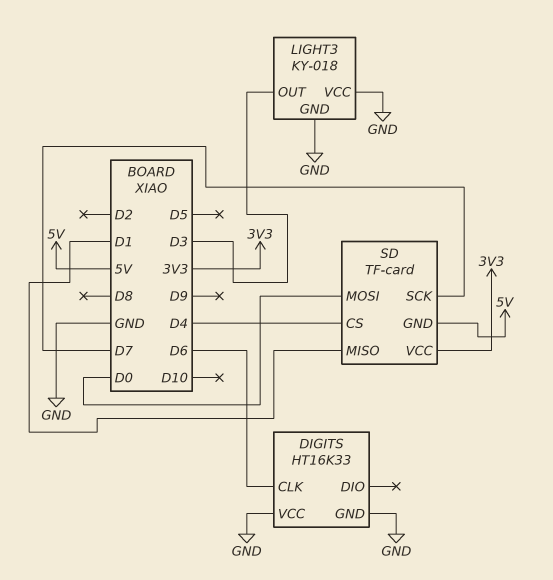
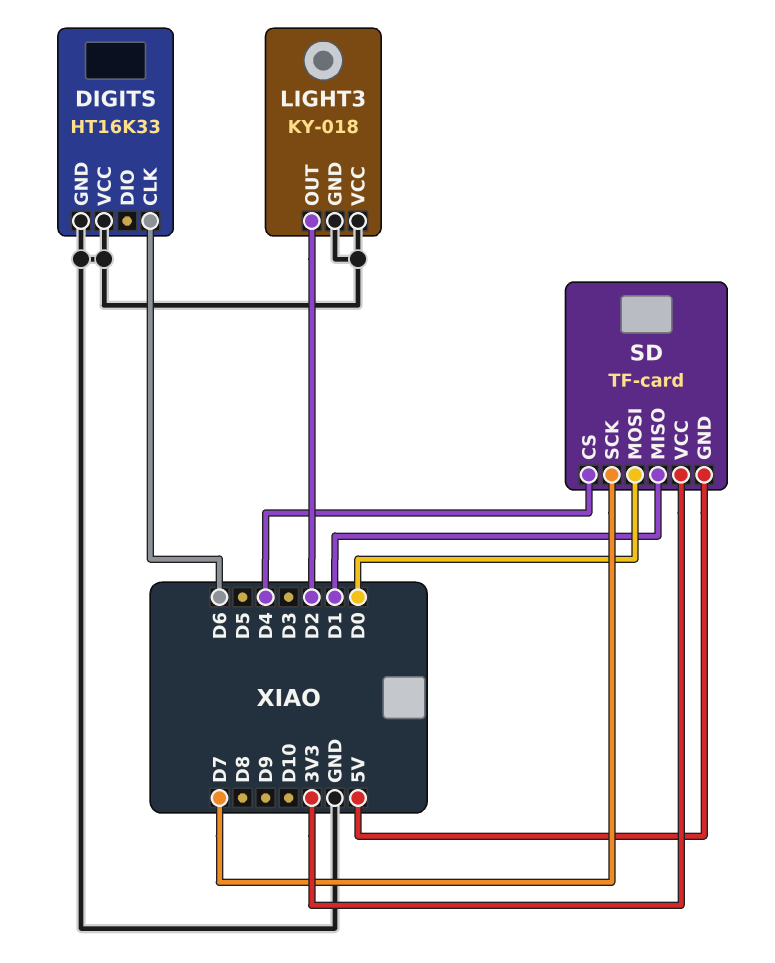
LIGHT3 pin OUT: D3 -> D2

